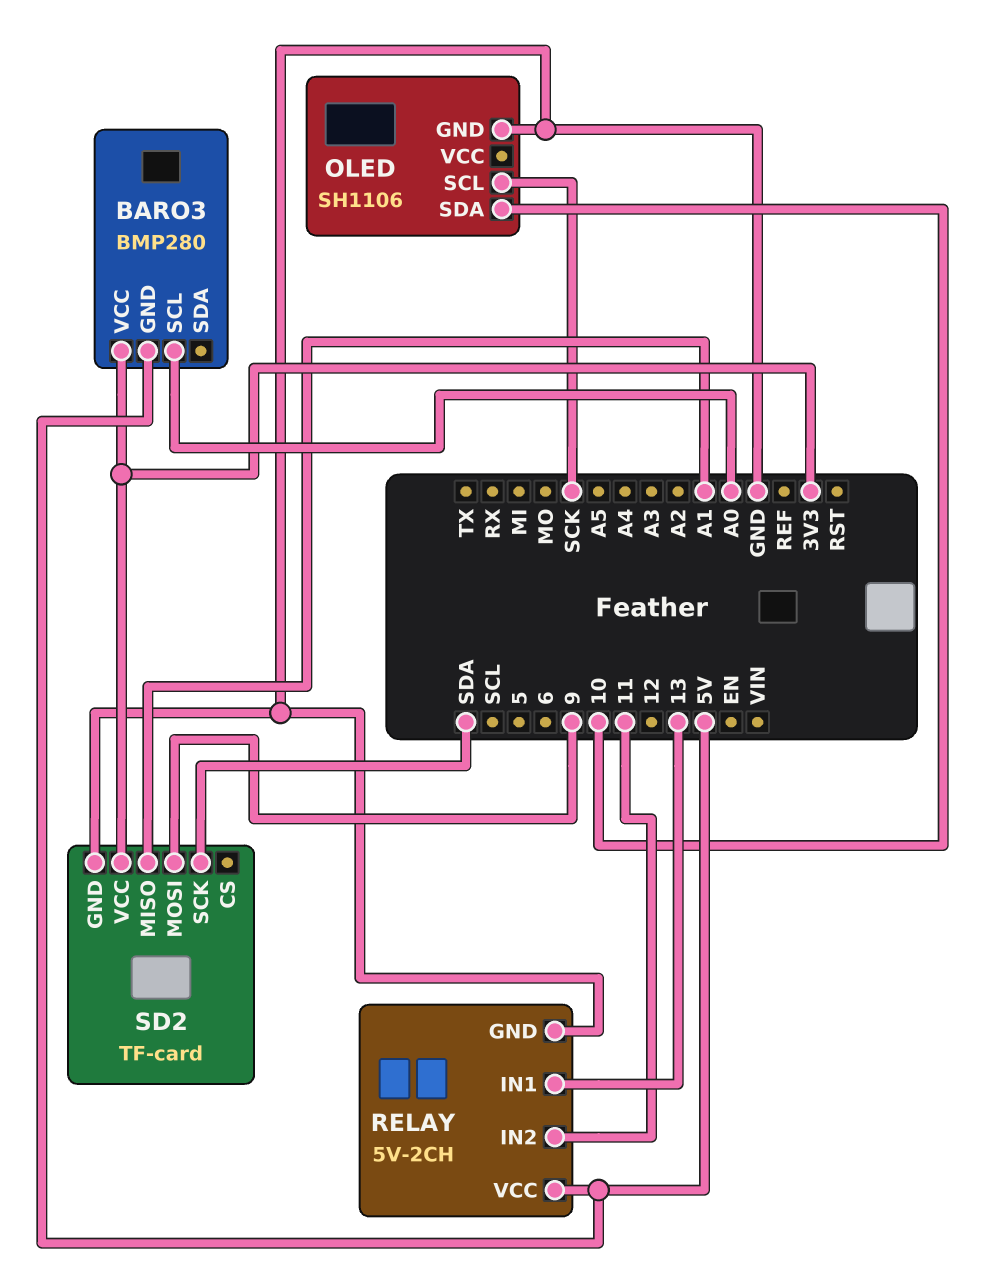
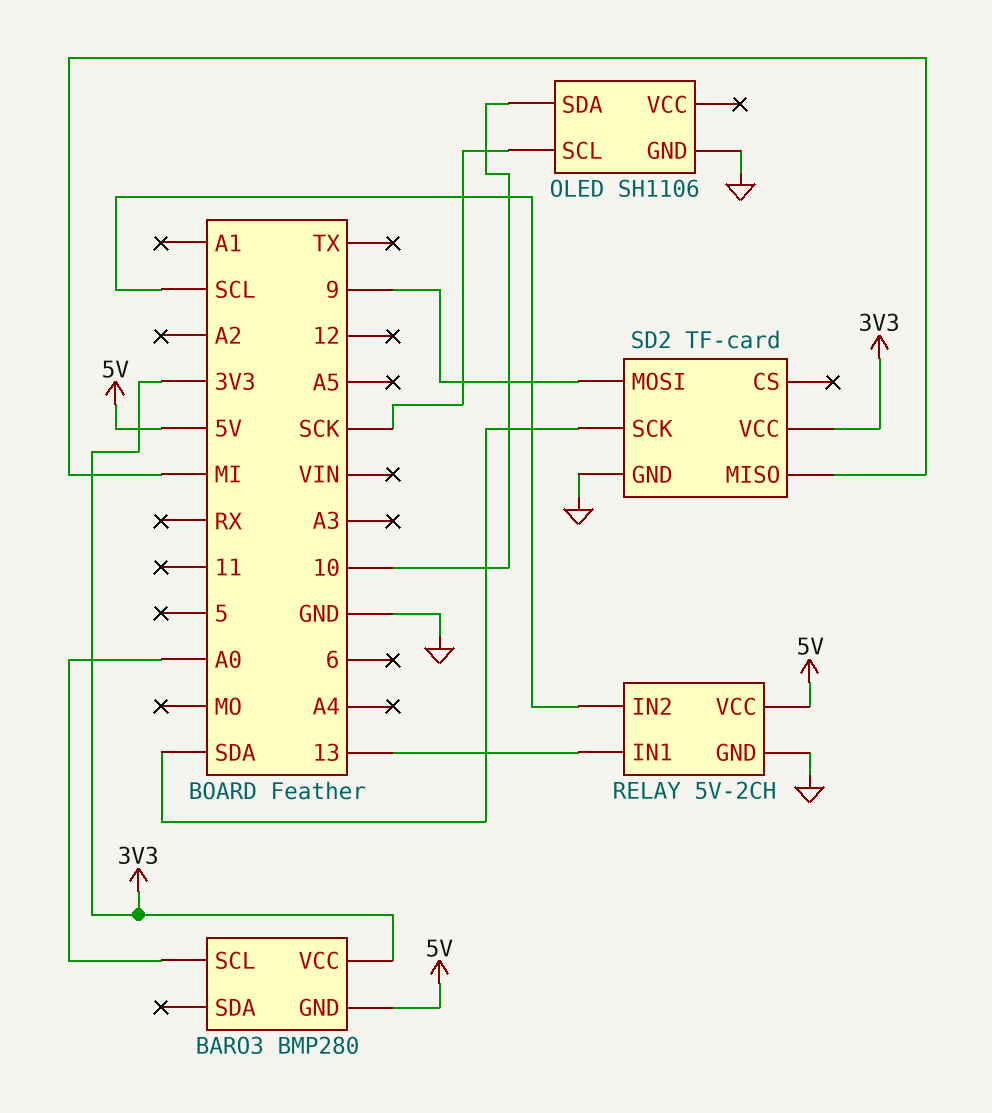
RELAY pin IN2: 11 -> SCL
SD2 pin MISO: A1 -> MI

